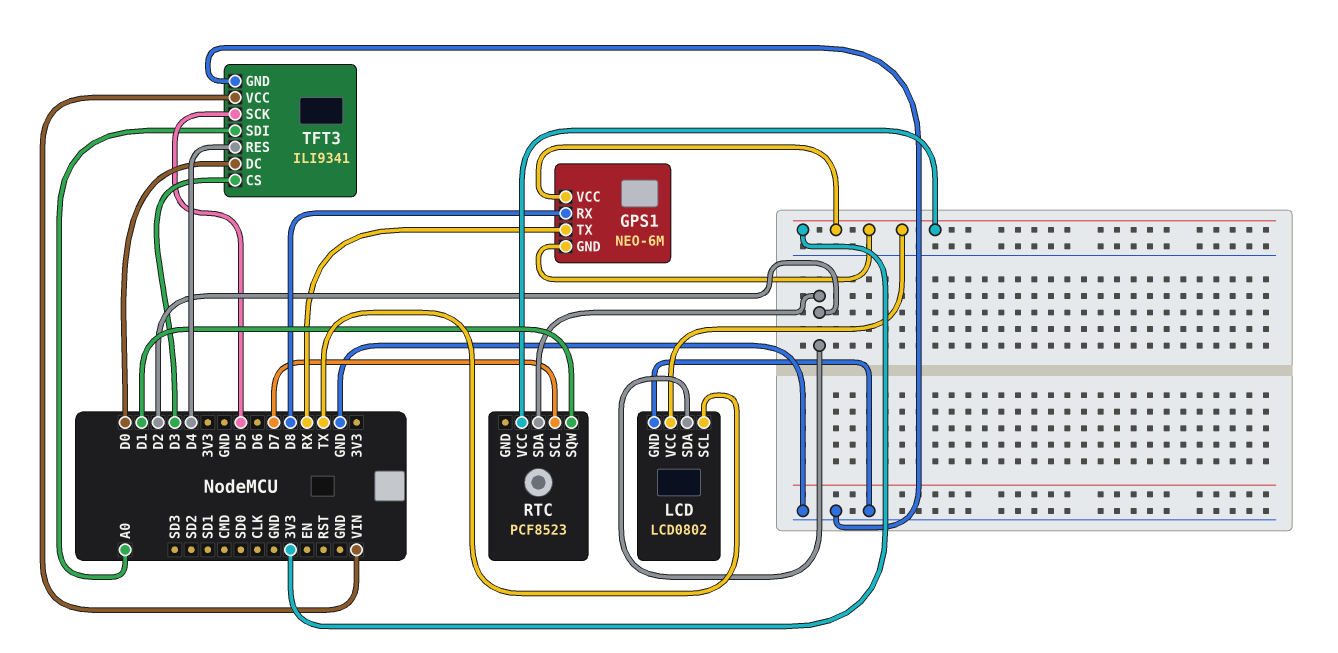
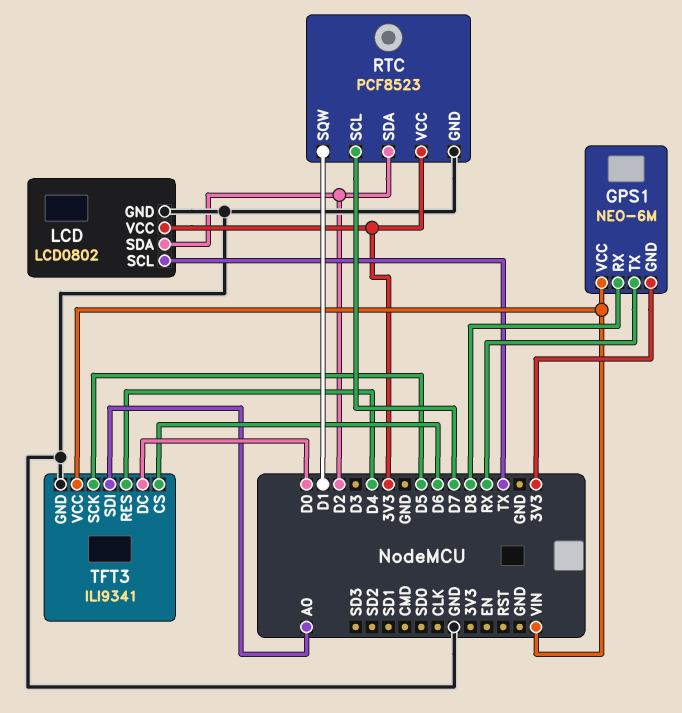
GPS1 pin VCC: 3V3 -> VIN
RTC pin GND: none -> GND
TFT3 pin CS: D3 -> D6

